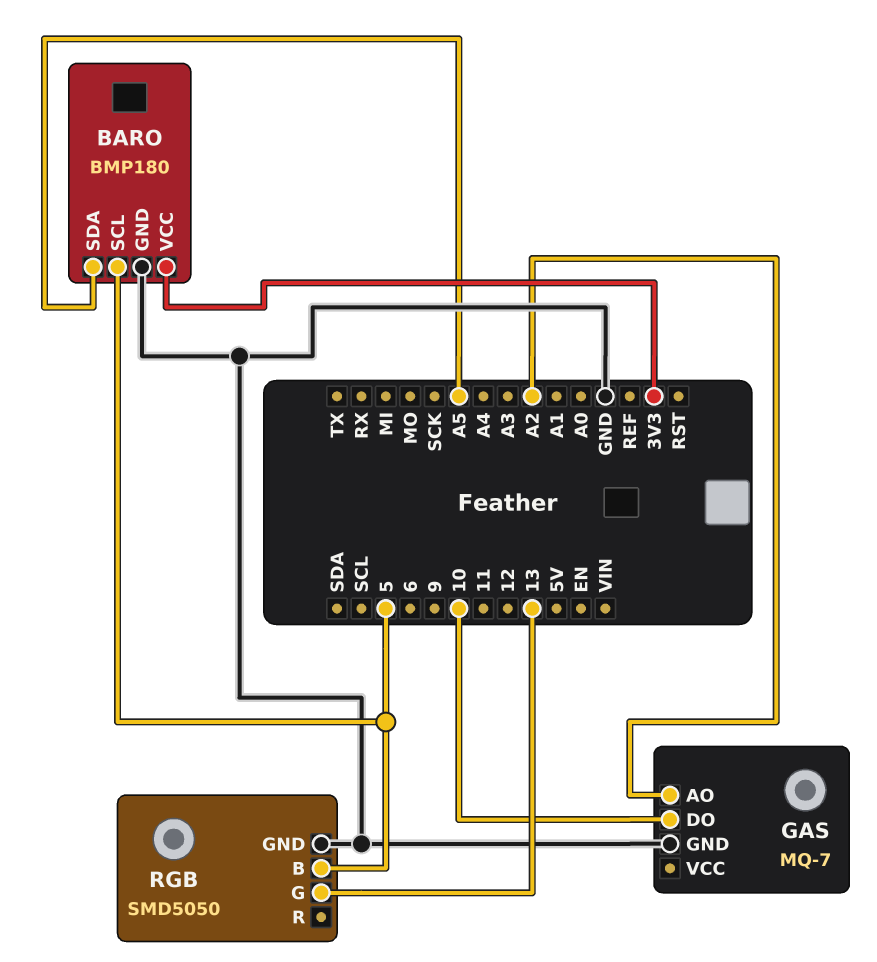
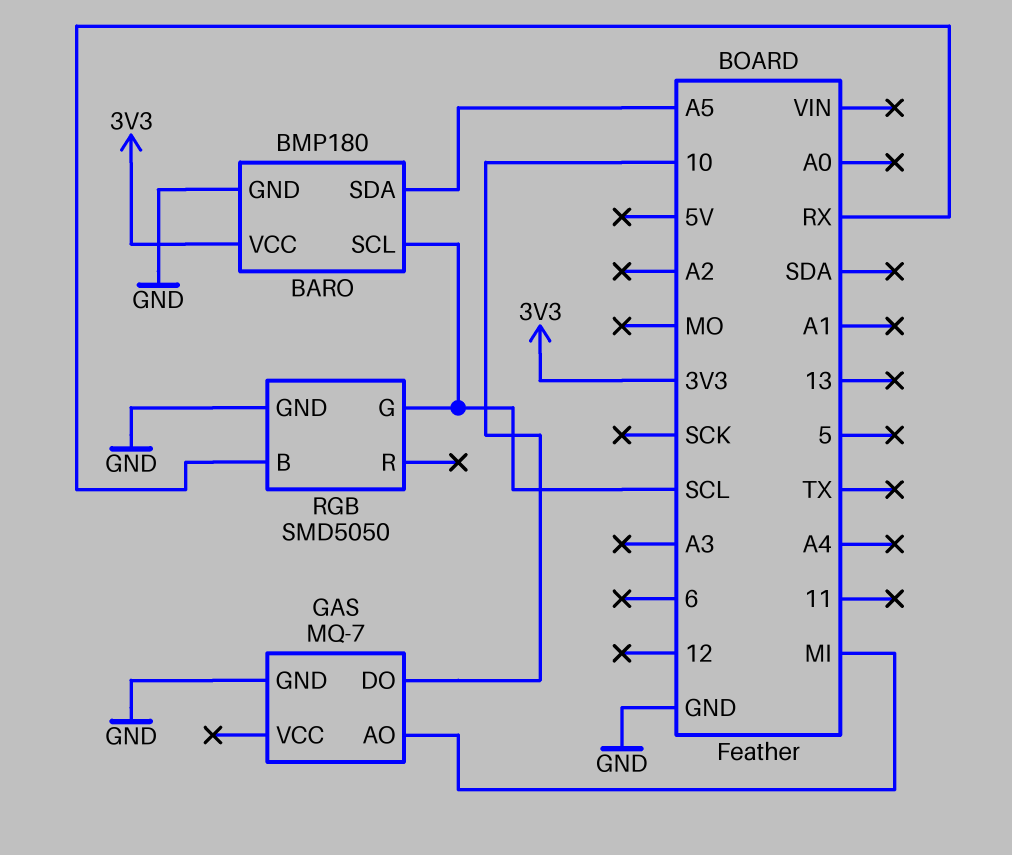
BARO pin SCL: 5 -> SCL
GAS pin AO: A2 -> MI
RGB pin B: 5 -> RX
RGB pin G: 13 -> SCL

